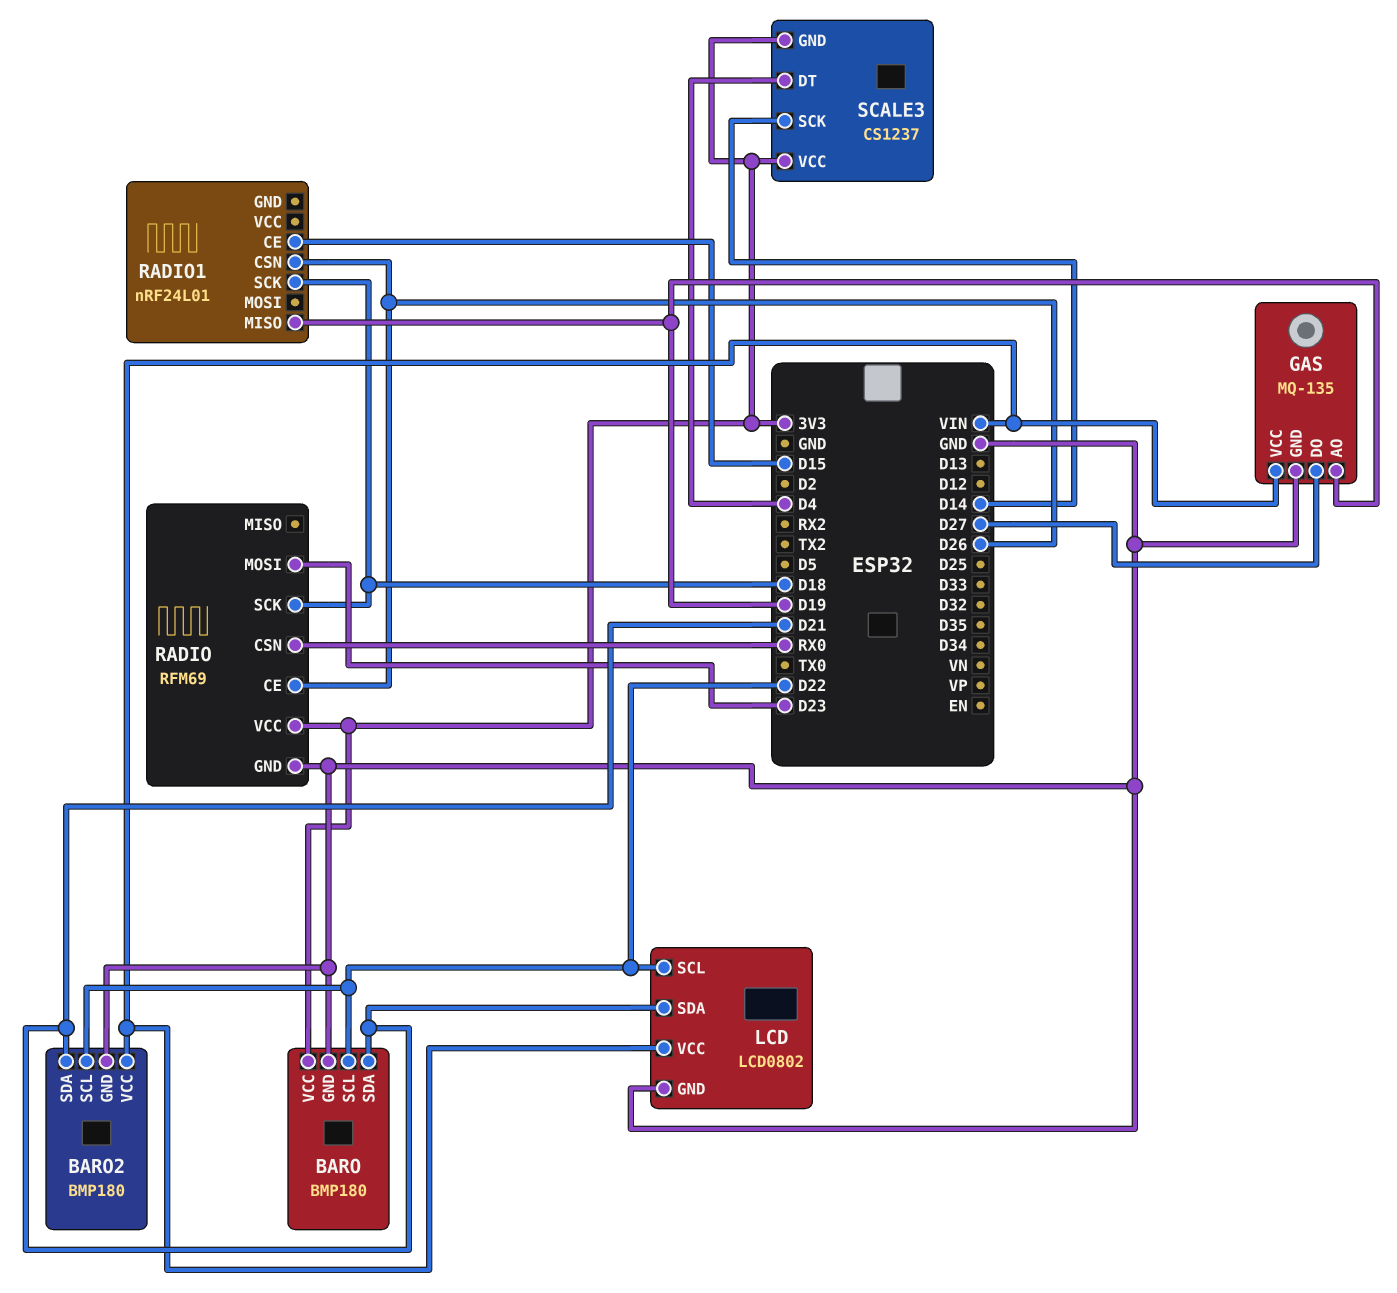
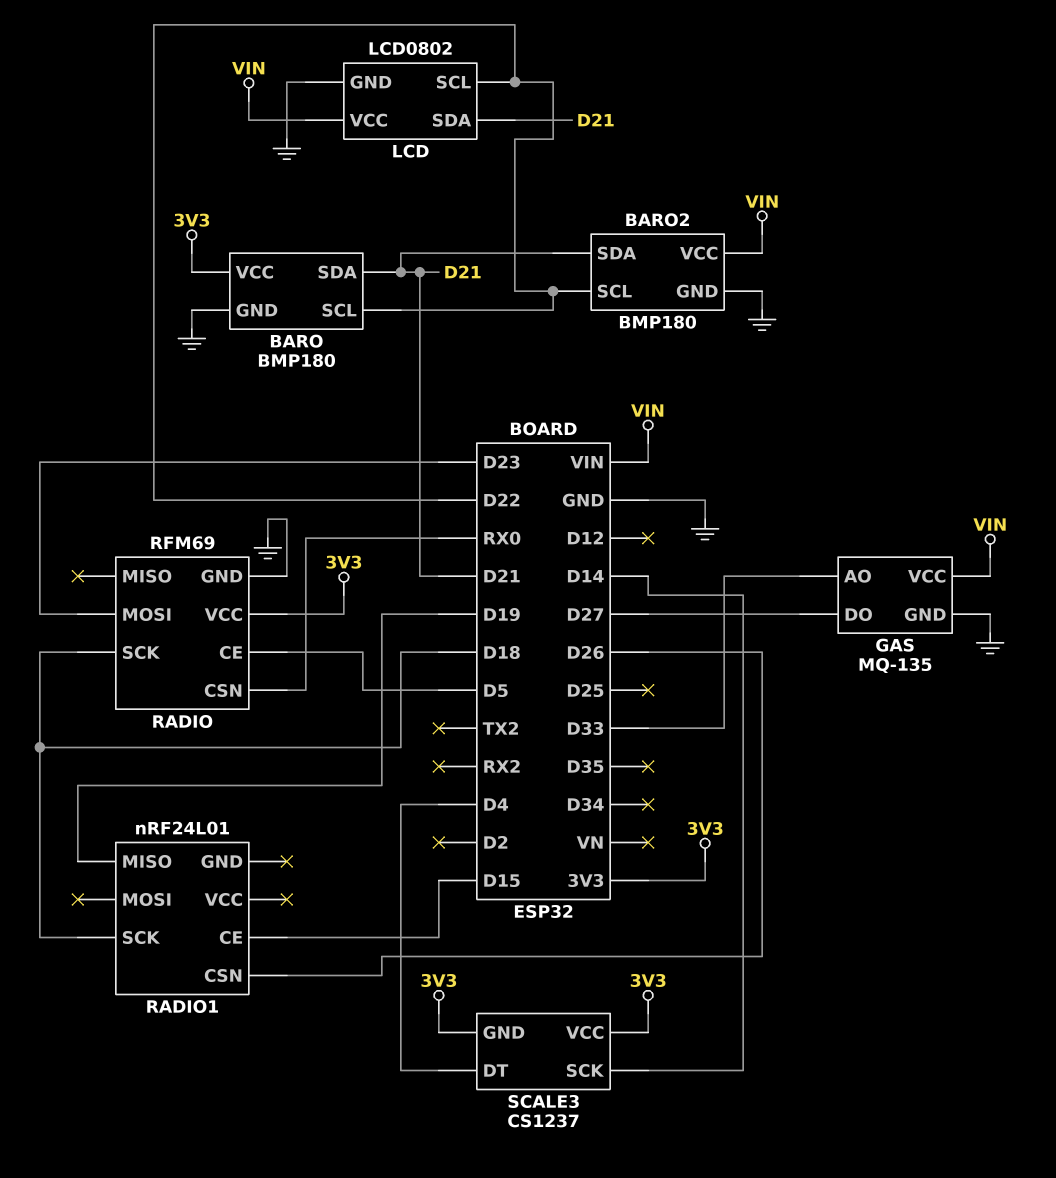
GAS pin AO: D19 -> D33
RADIO pin CE: D26 -> D5

